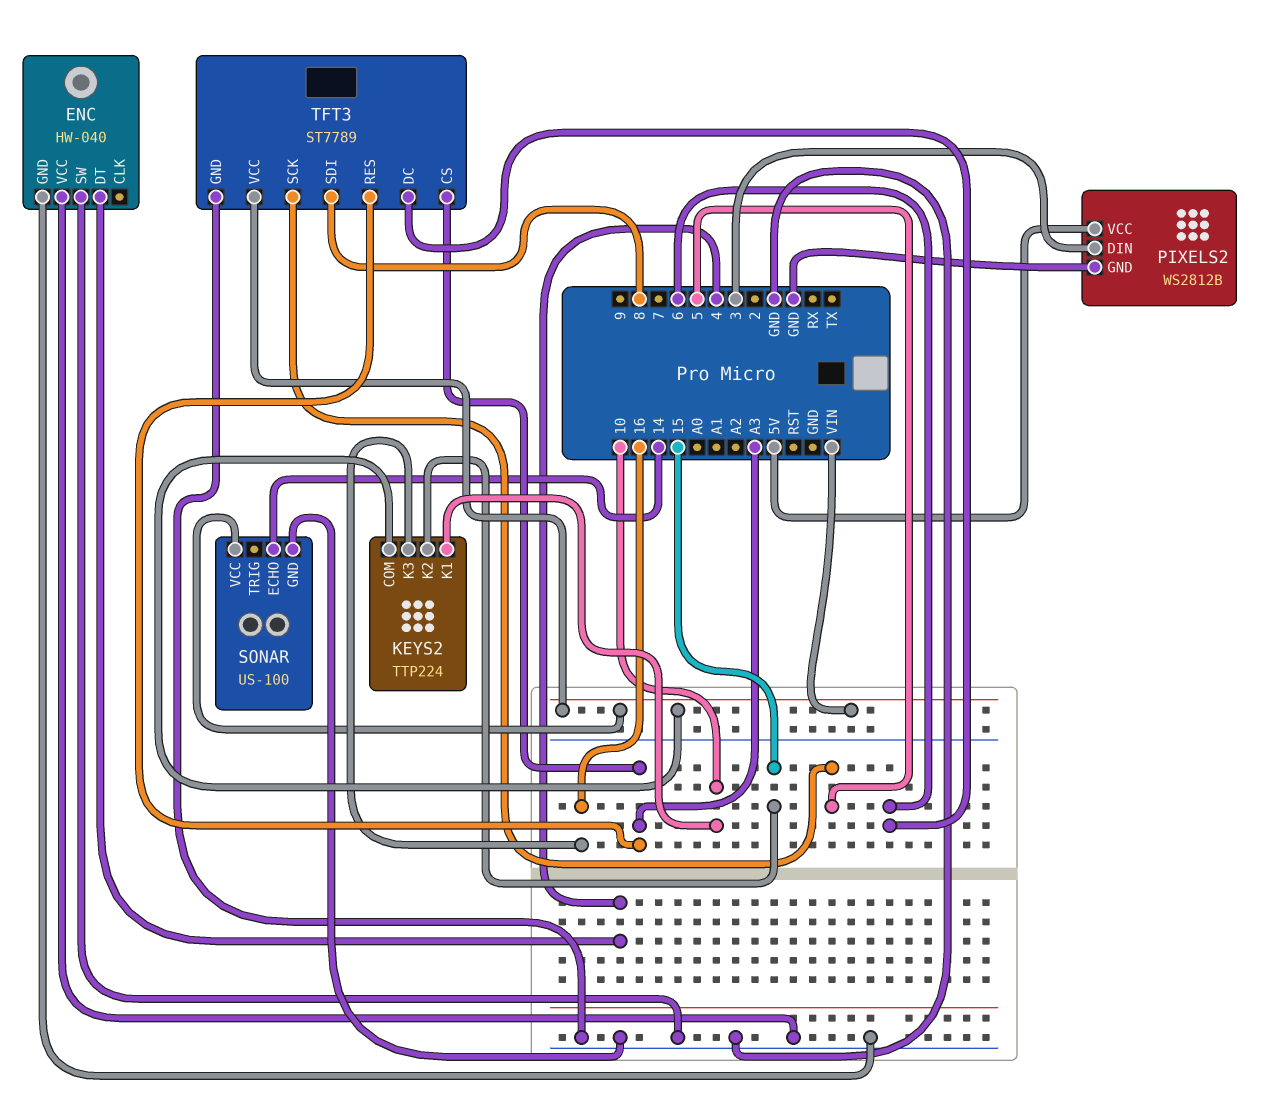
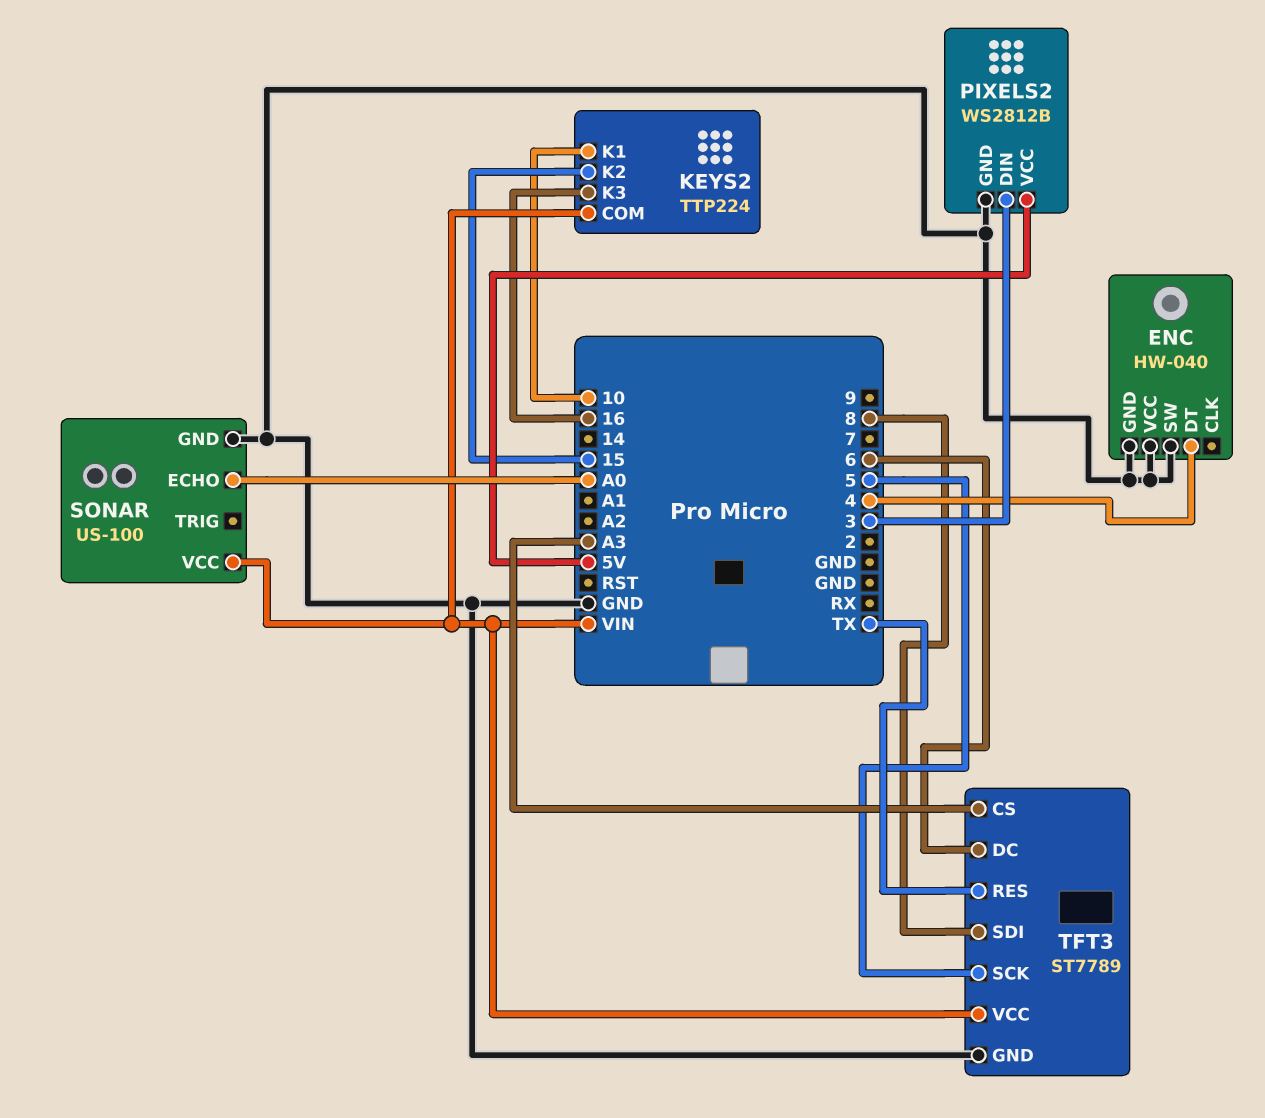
SONAR pin ECHO: 14 -> A0
TFT3 pin RES: A3 -> TX

